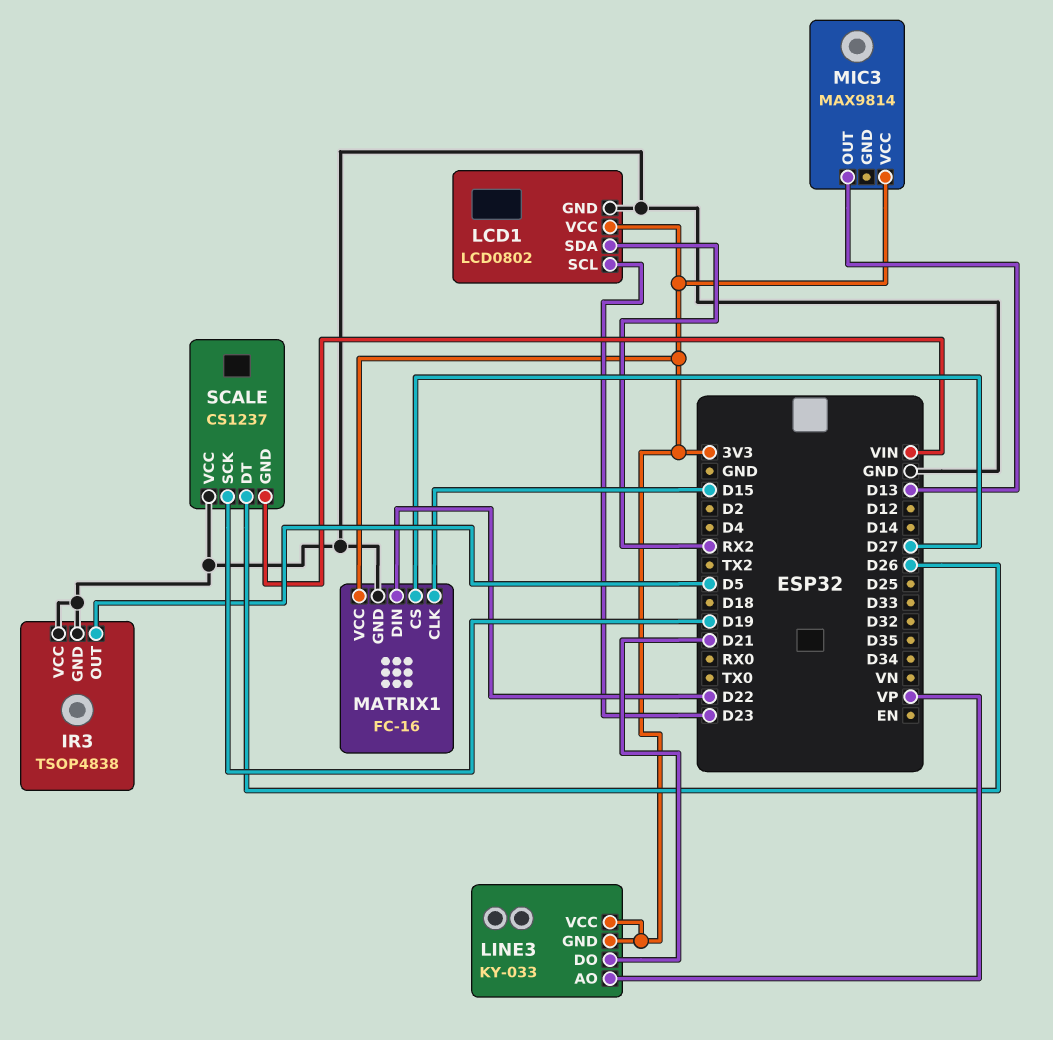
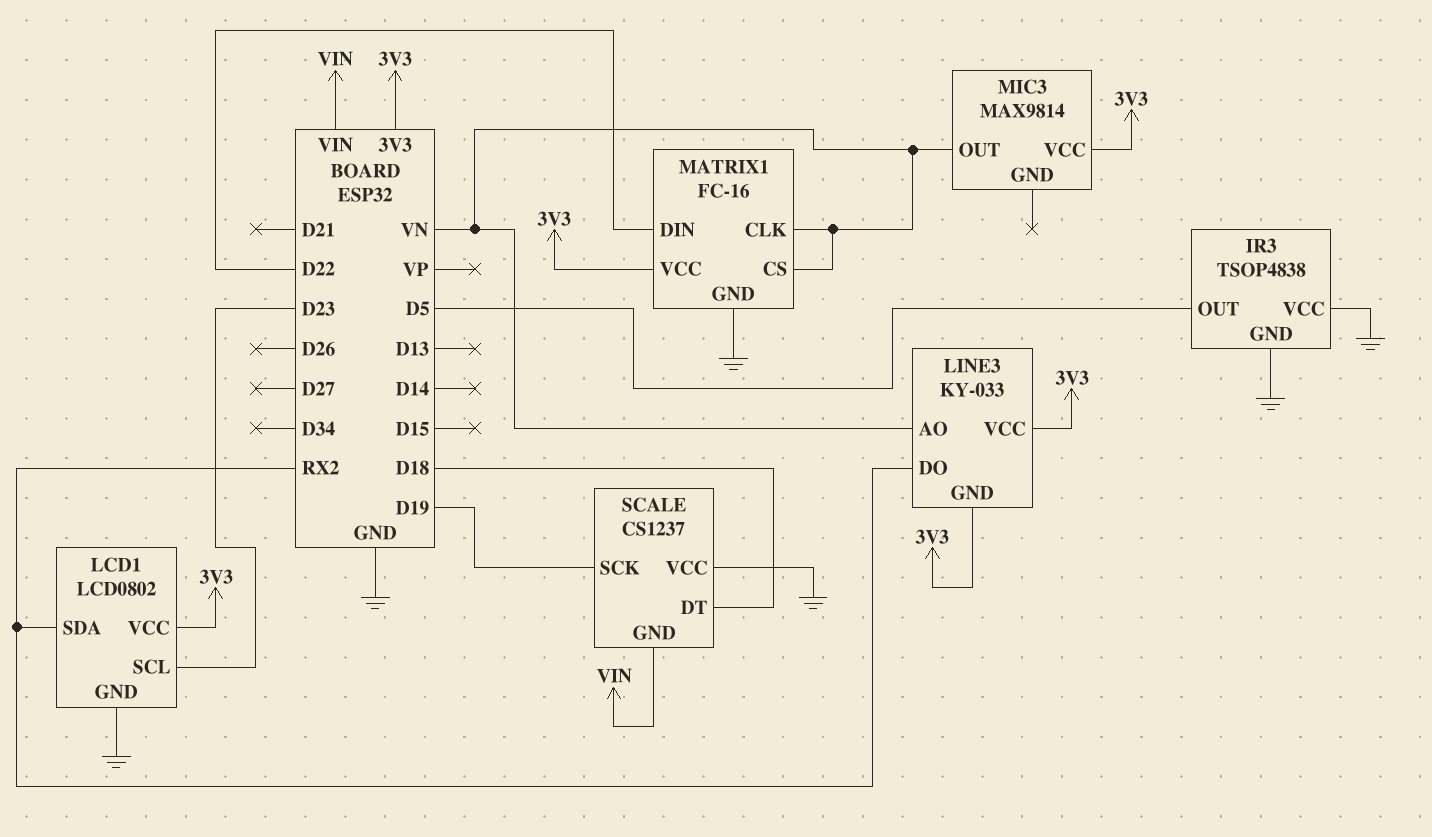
LINE3 pin AO: VP -> VN
LINE3 pin DO: D21 -> RX2
MATRIX1 pin CLK: D15 -> VN
MATRIX1 pin CS: D27 -> VN
MIC3 pin OUT: D13 -> VN
SCALE pin DT: D26 -> D18

